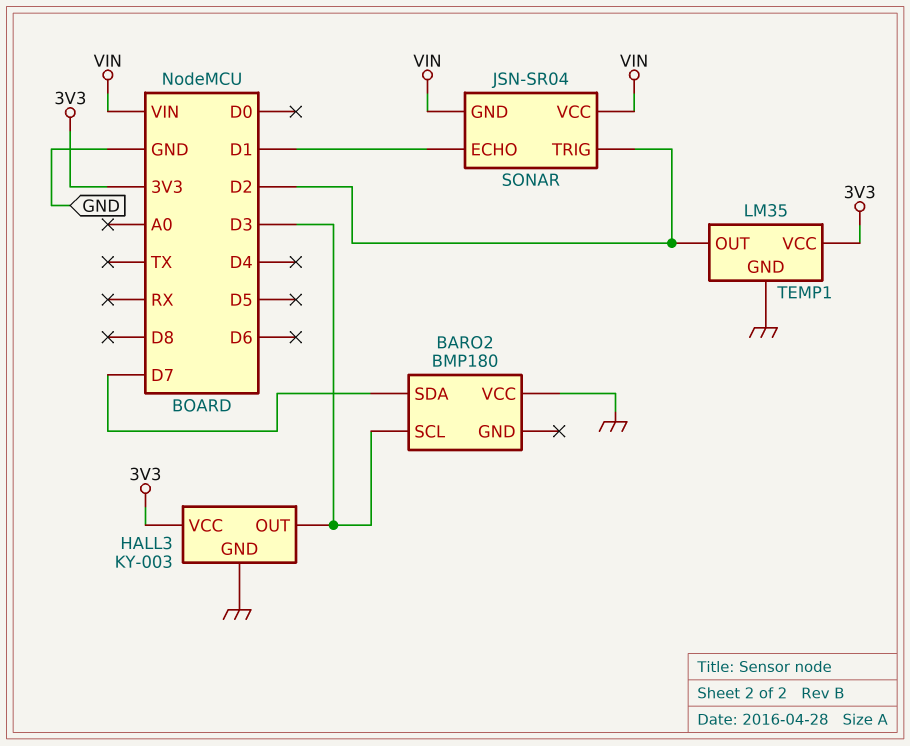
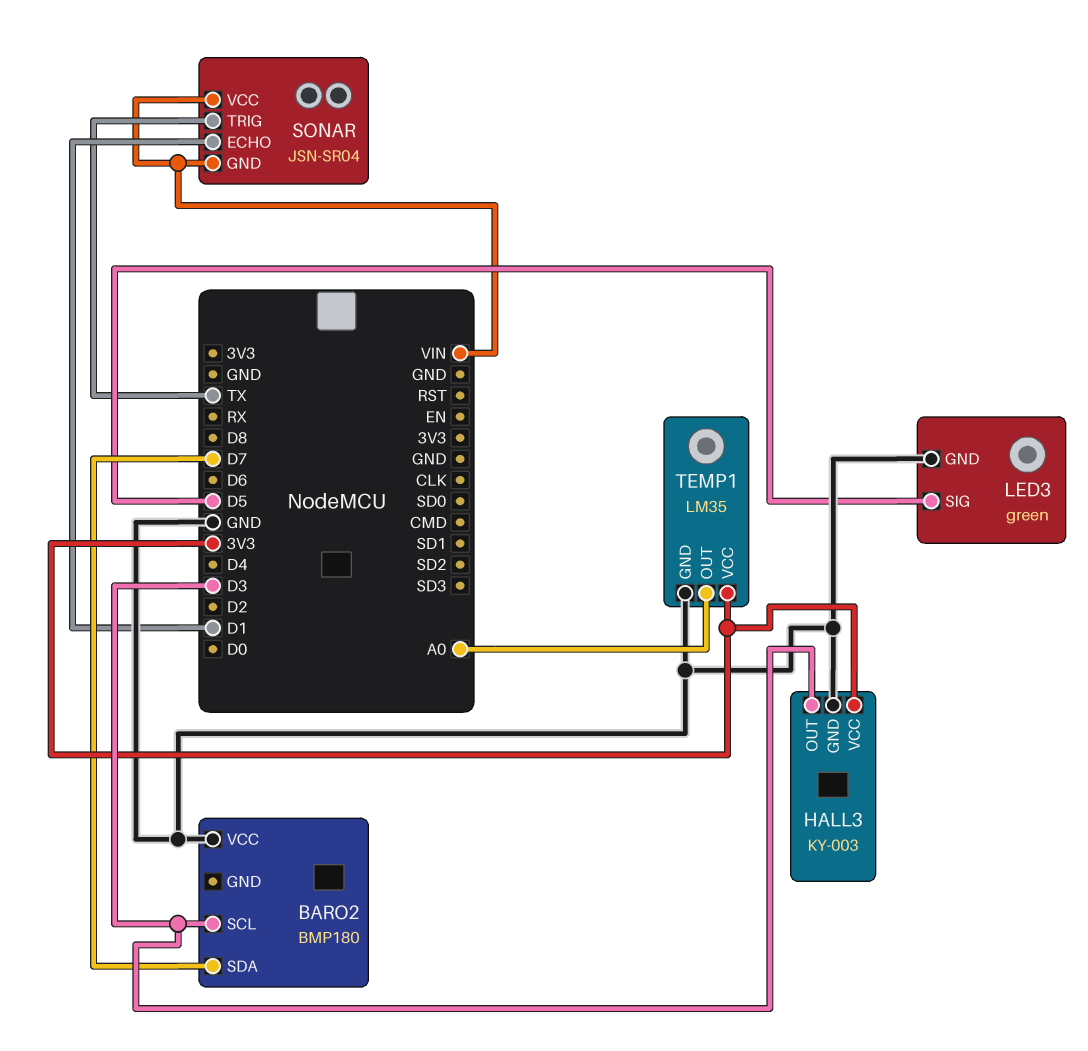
LED3: none -> green
LED3 pin GND: none -> GND
LED3 pin SIG: none -> D5
SONAR pin TRIG: D2 -> TX
TEMP1 pin OUT: D2 -> A0

